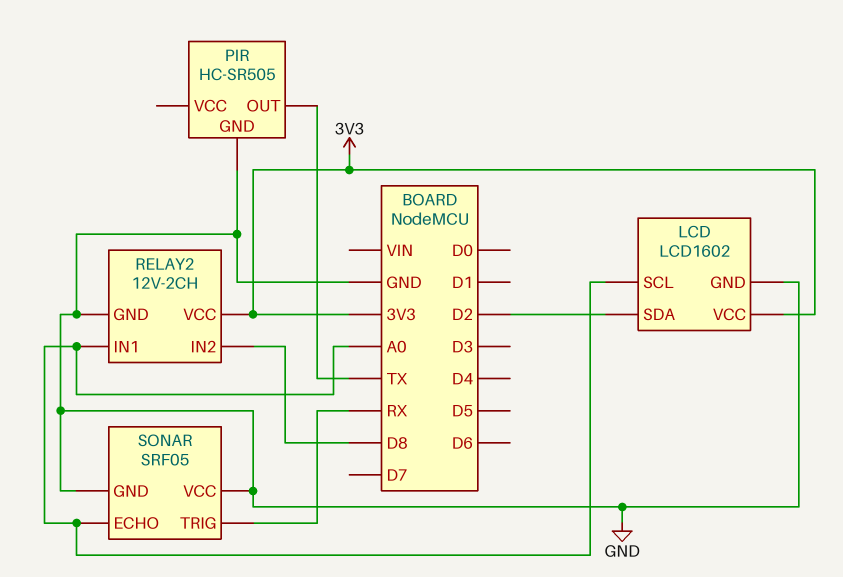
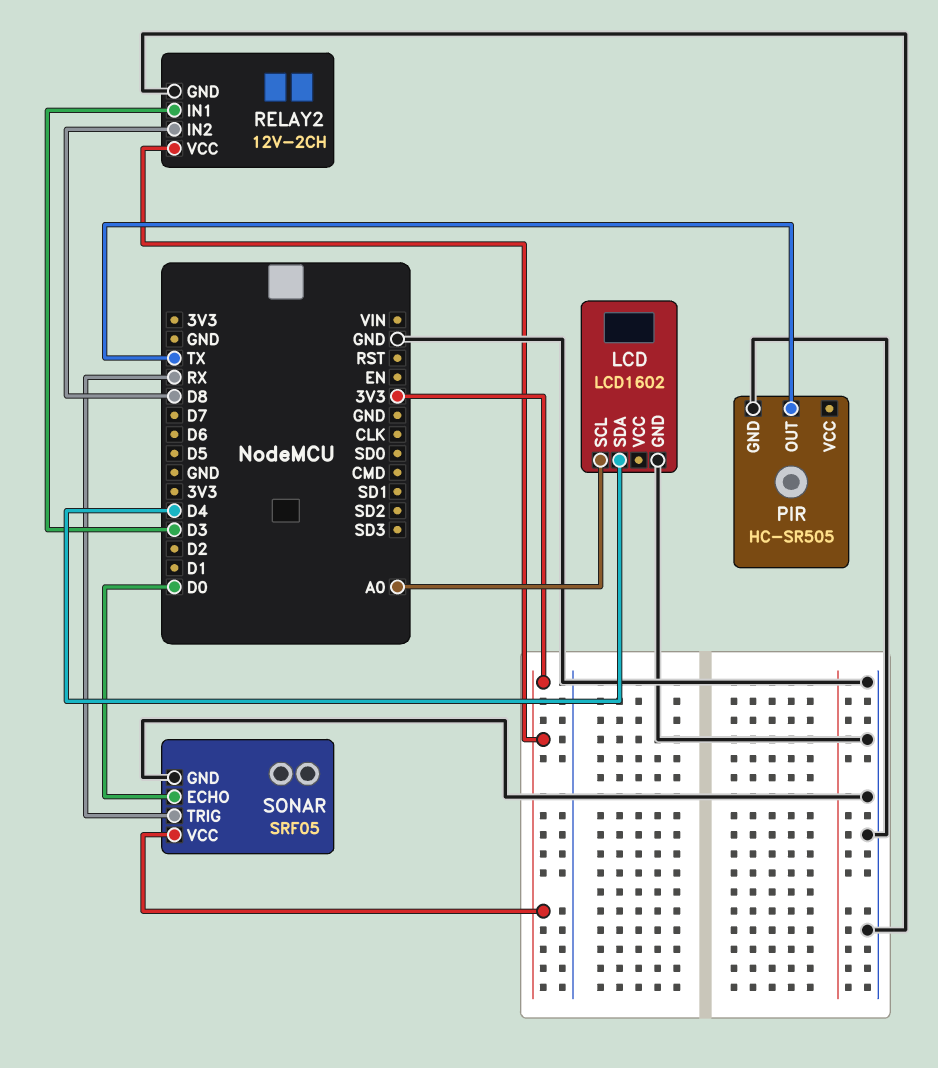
LCD pin SDA: D2 -> D4
LCD pin VCC: 3V3 -> none
RELAY2 pin IN1: A0 -> D3
SONAR pin ECHO: A0 -> D0
SONAR pin VCC: GND -> 3V3

